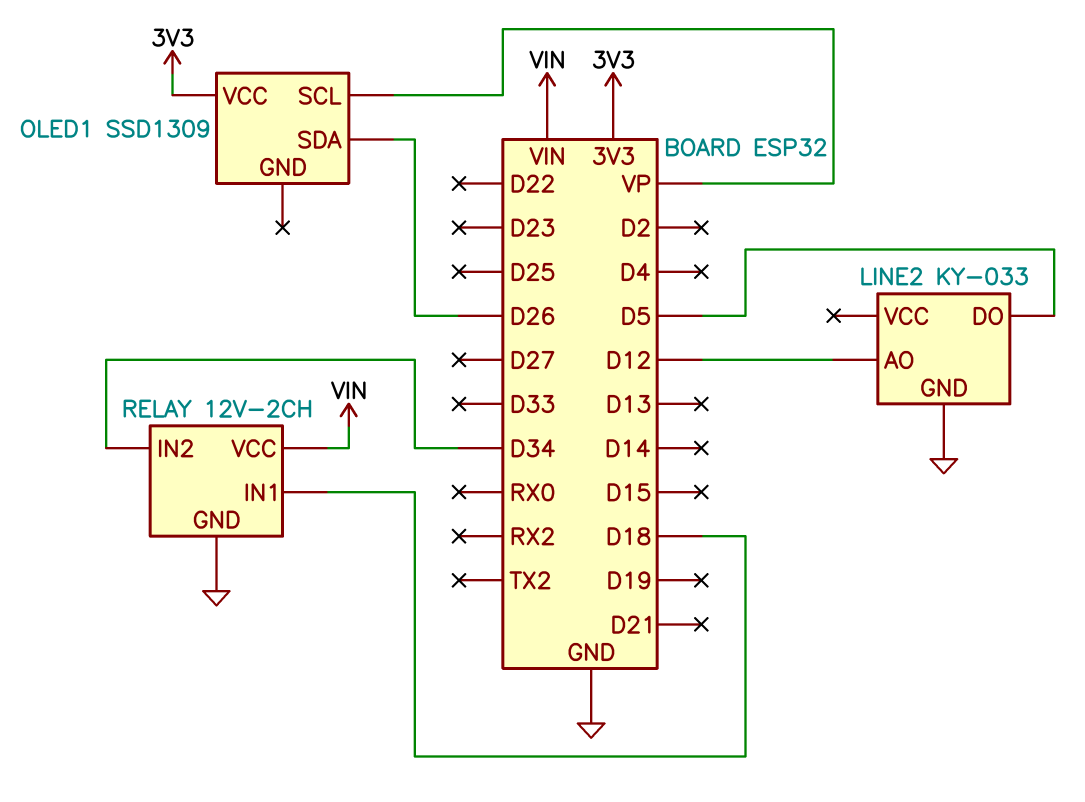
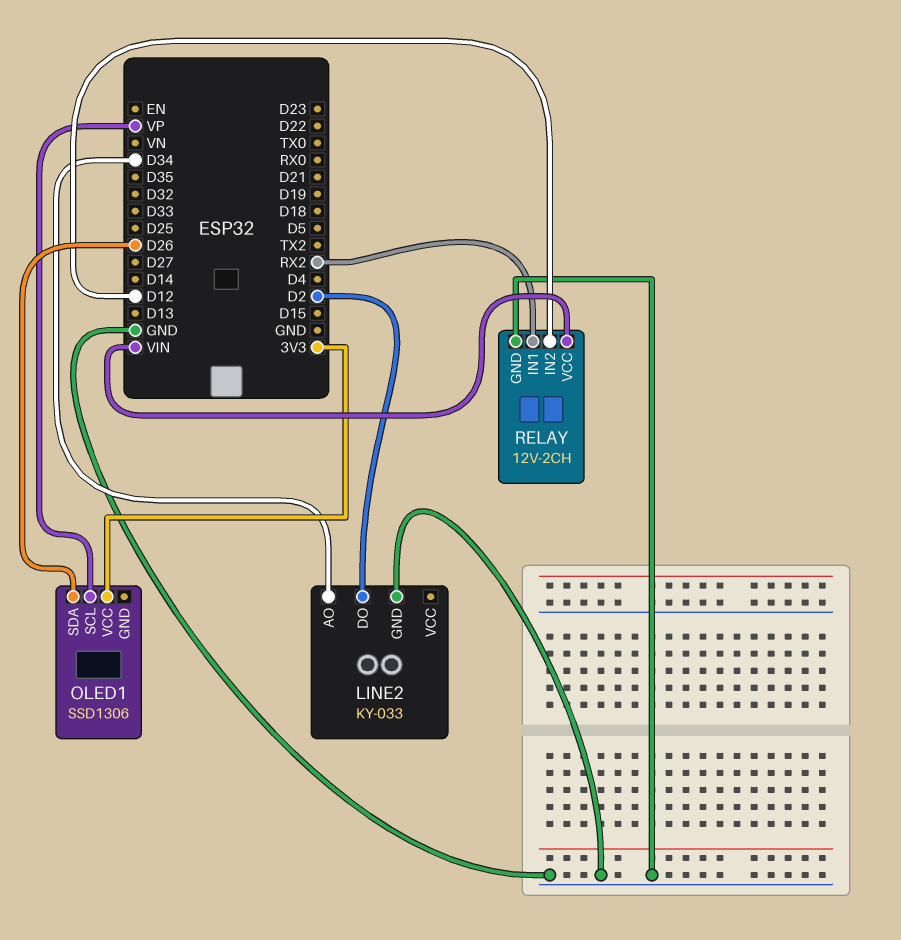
LINE2 pin AO: D12 -> D34
LINE2 pin DO: D5 -> D2
OLED1: SSD1309 -> SSD1306
RELAY pin IN1: D18 -> RX2
RELAY pin IN2: D34 -> D12

